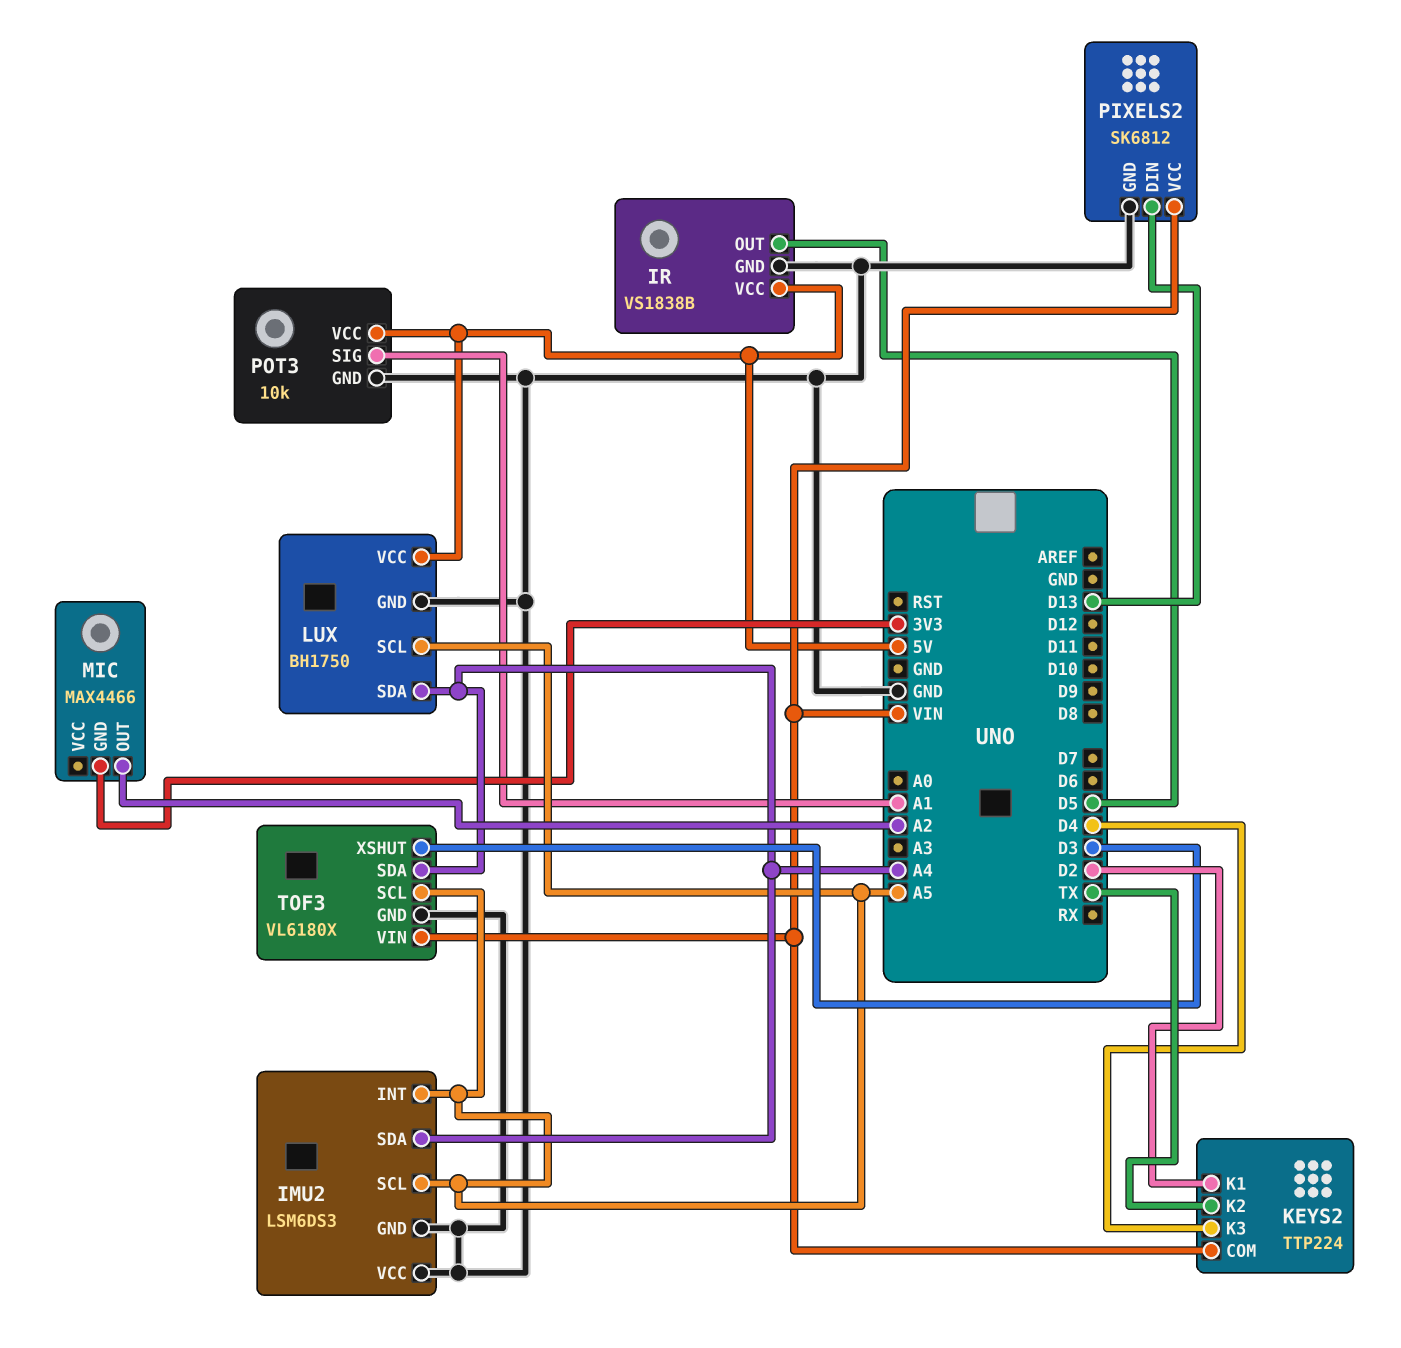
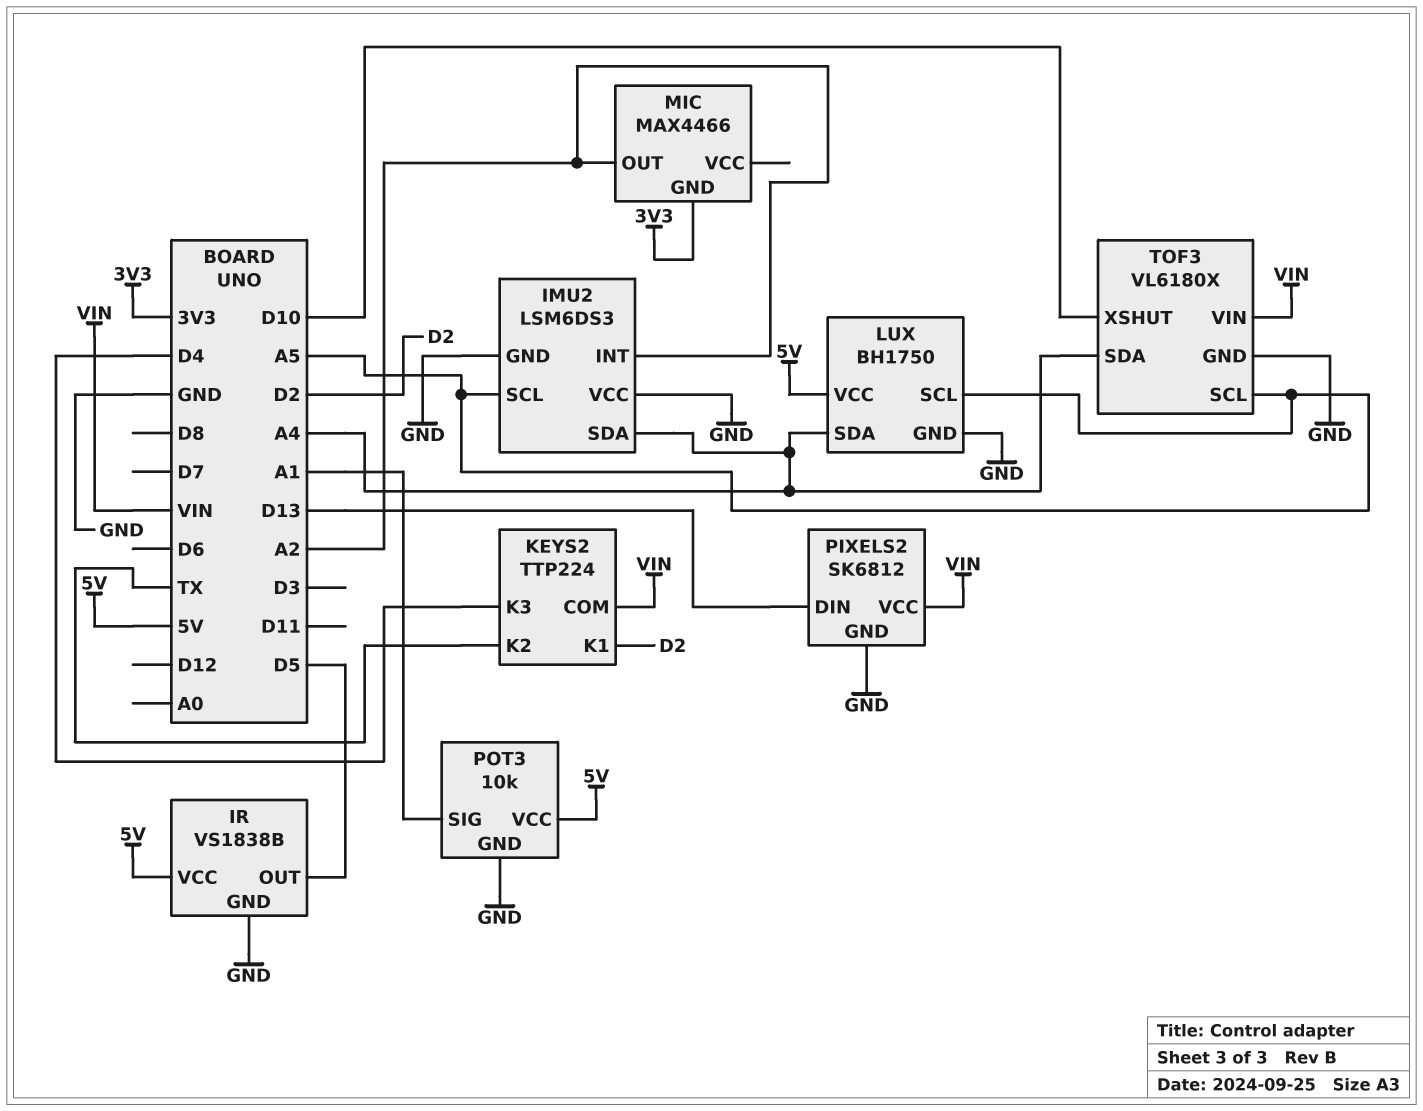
IMU2 pin INT: A5 -> A2
TOF3 pin XSHUT: D3 -> D10

